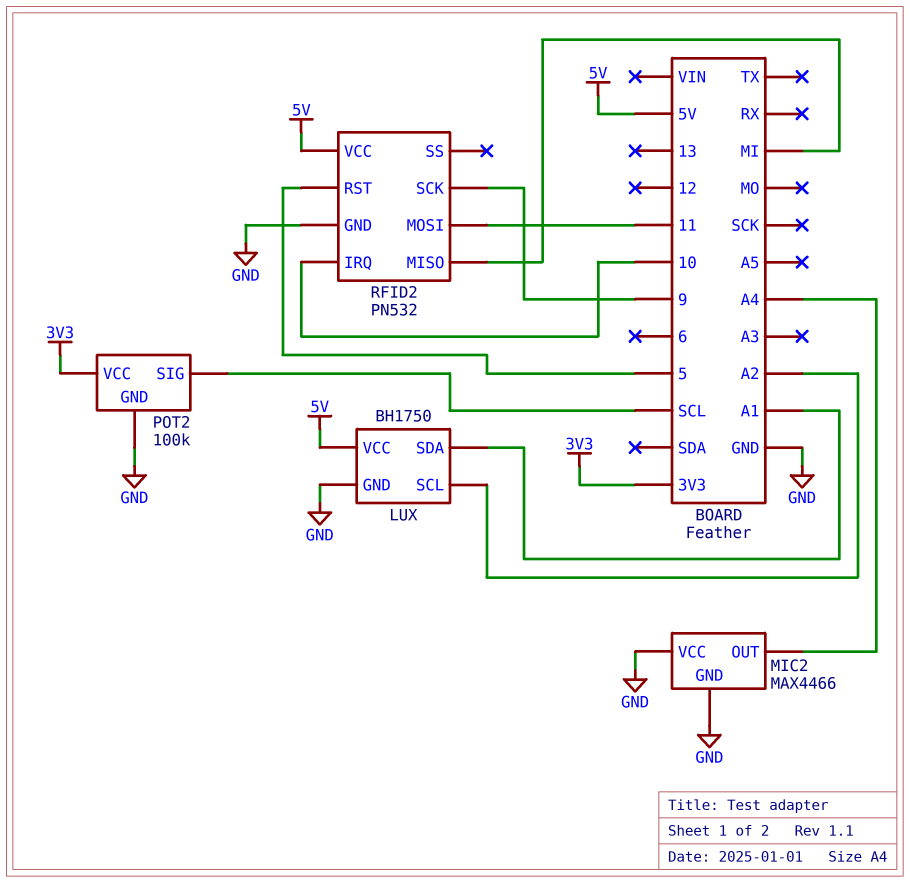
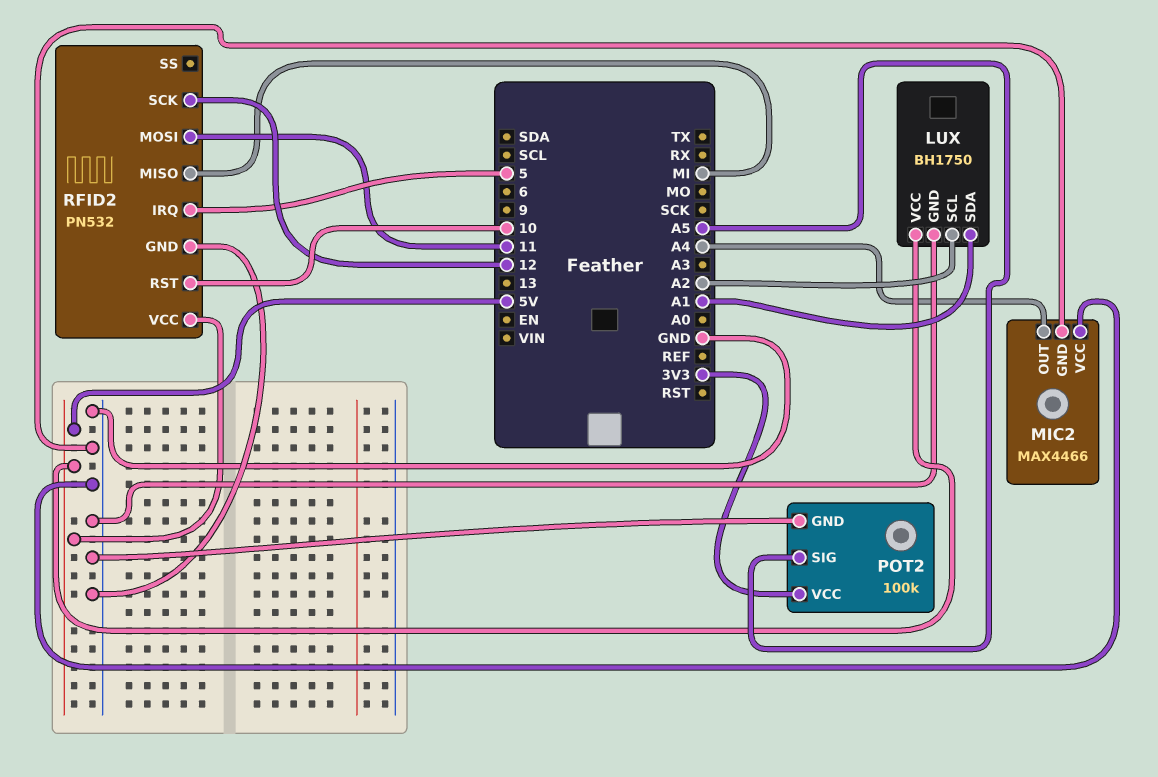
POT2 pin SIG: SCL -> A5
RFID2 pin IRQ: 10 -> 5
RFID2 pin RST: 5 -> 10
RFID2 pin SCK: 9 -> 12

